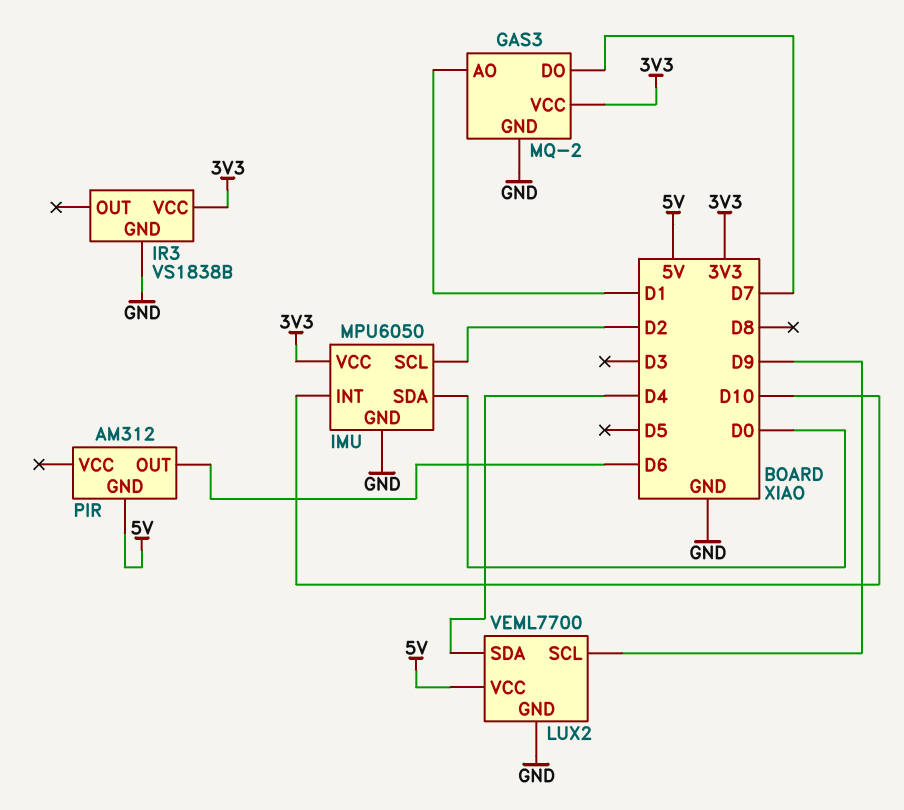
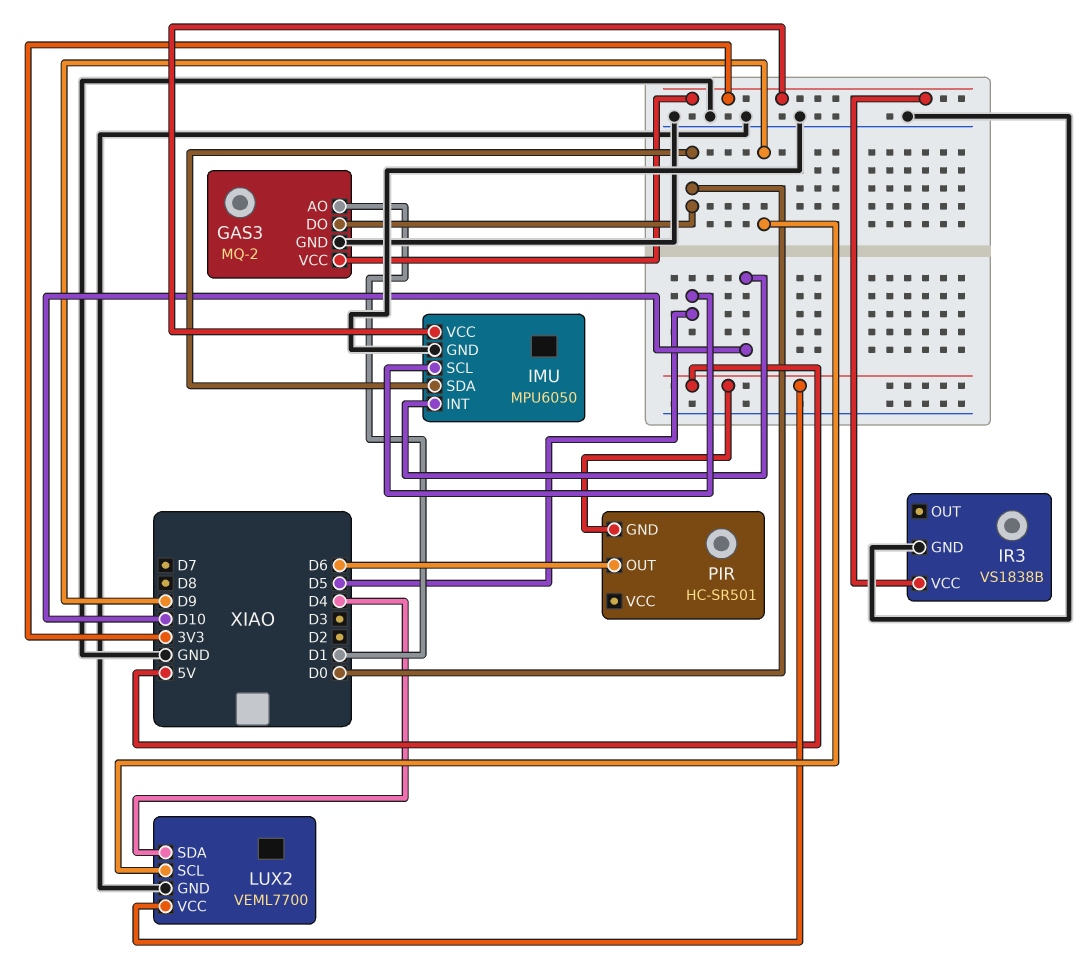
GAS3 pin DO: D7 -> D0
IMU pin SCL: D2 -> D5
PIR: AM312 -> HC-SR501

